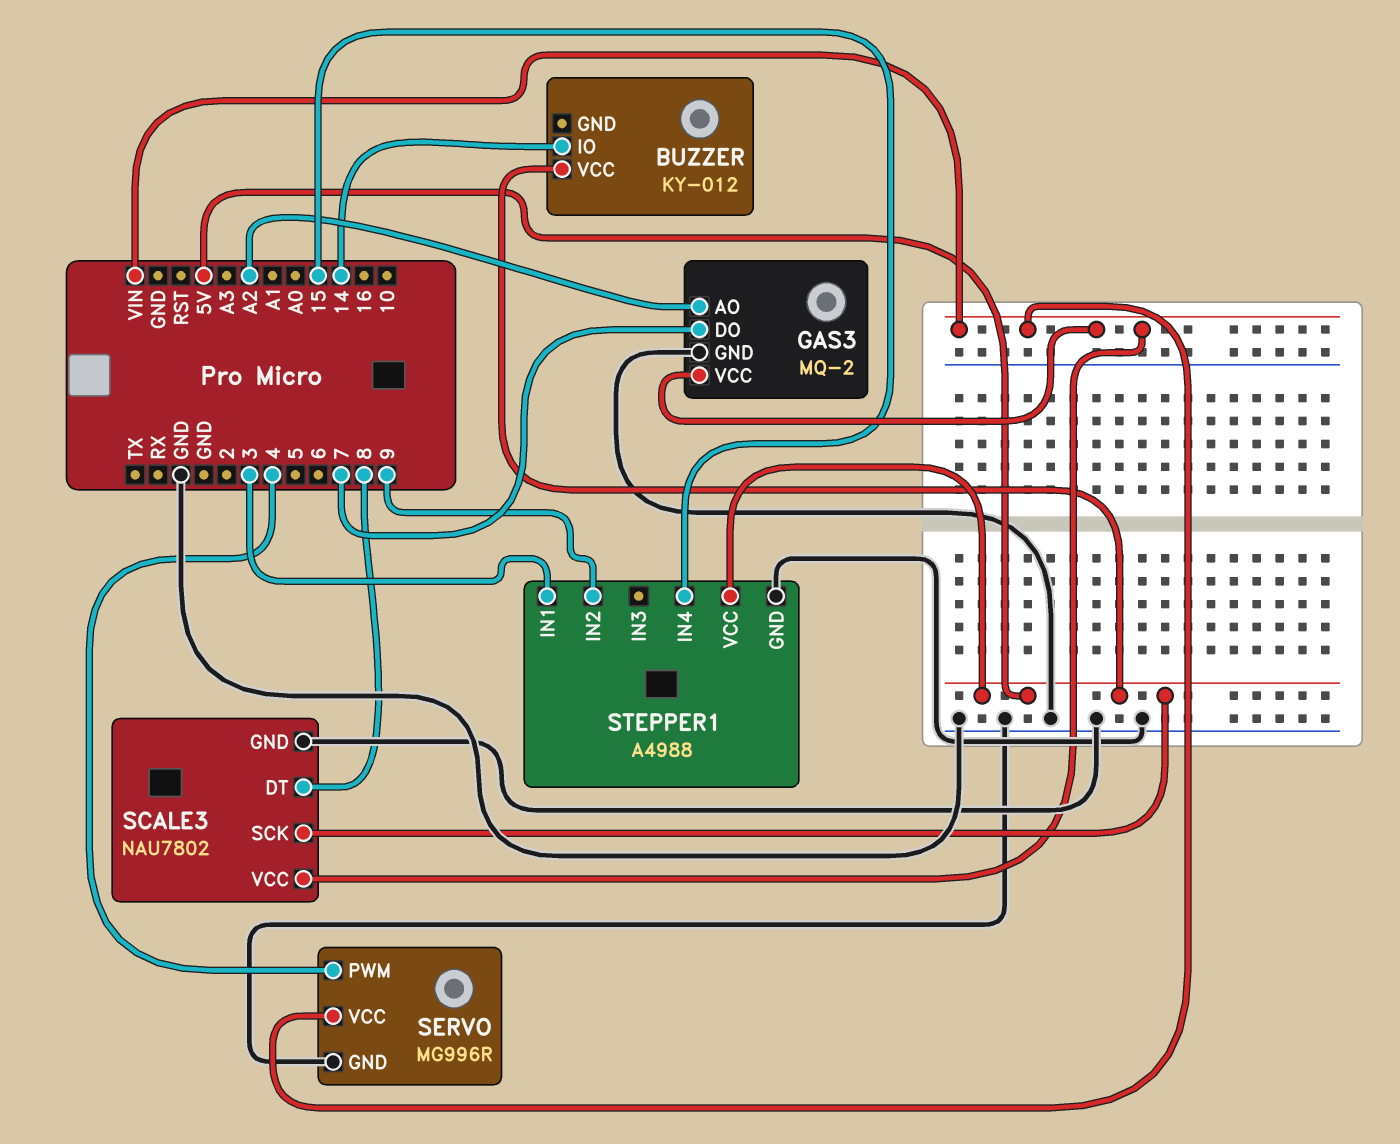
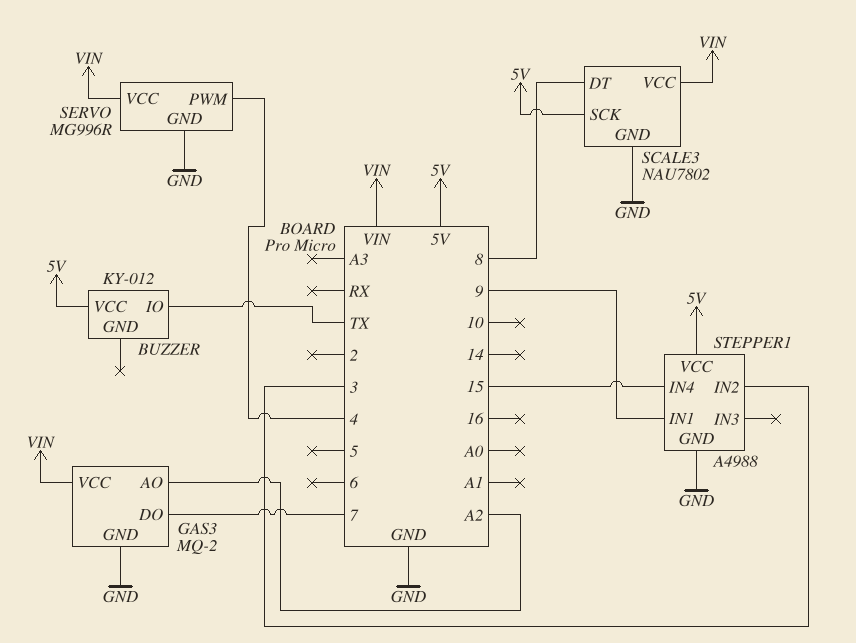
BUZZER pin IO: 14 -> TX
STEPPER1 pin IN1: 3 -> 9
STEPPER1 pin IN2: 9 -> 3

